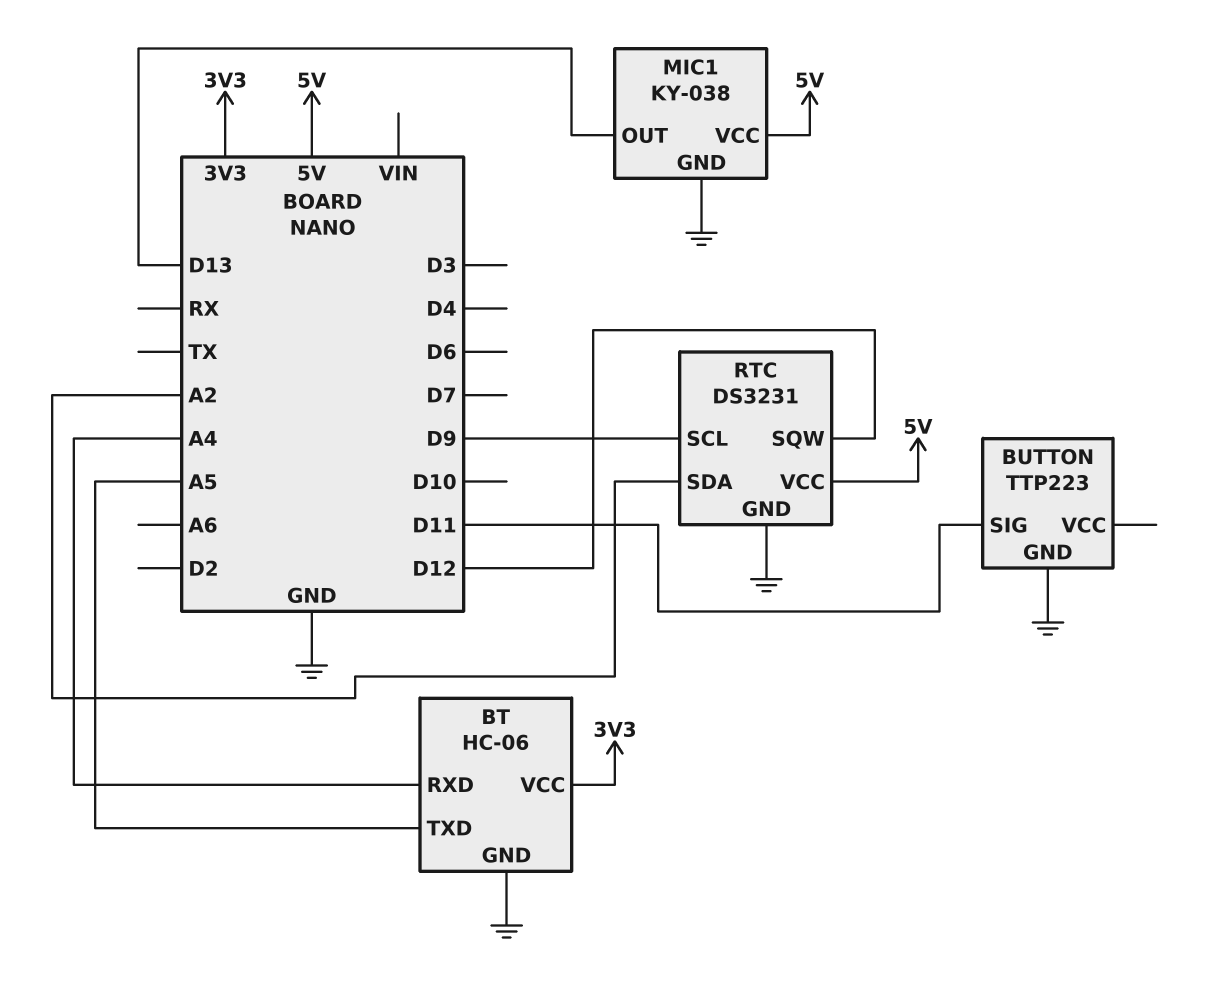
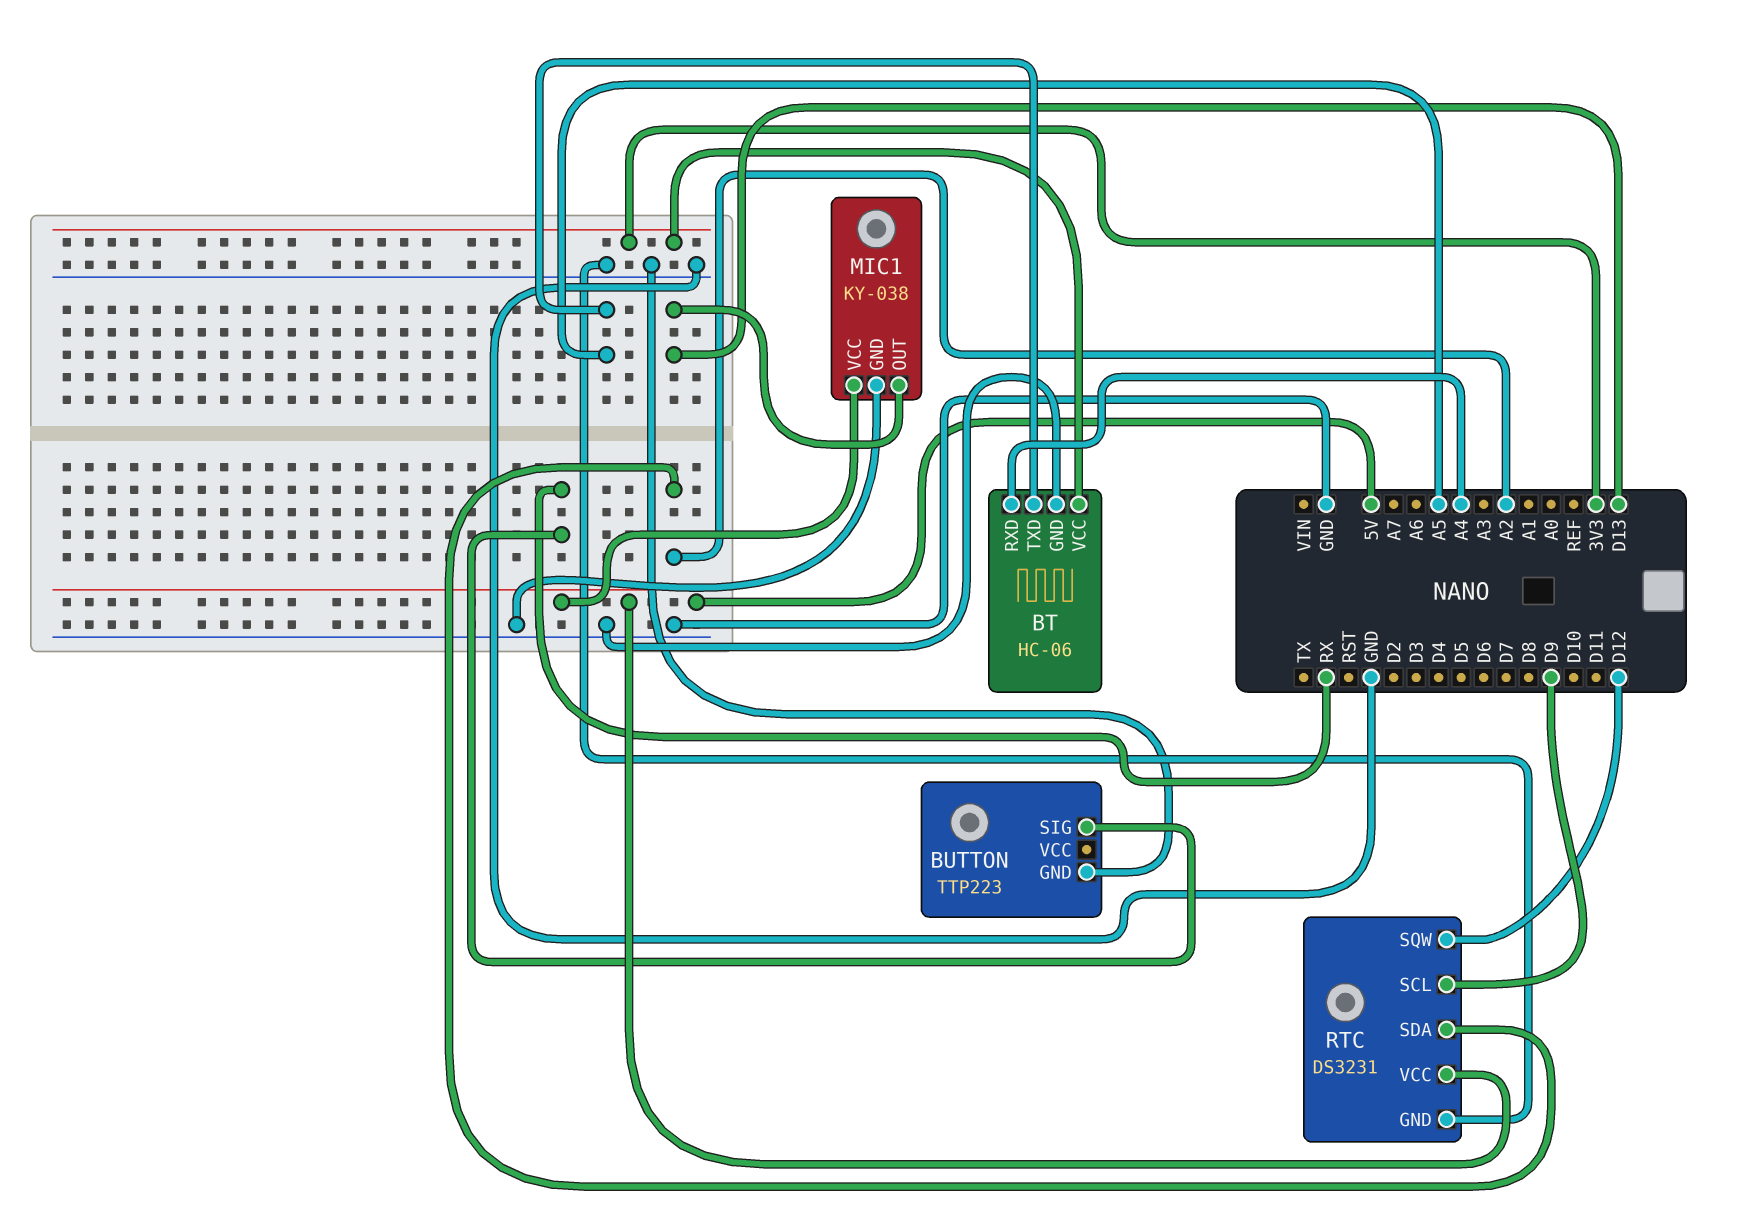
BUTTON pin SIG: D11 -> RX

